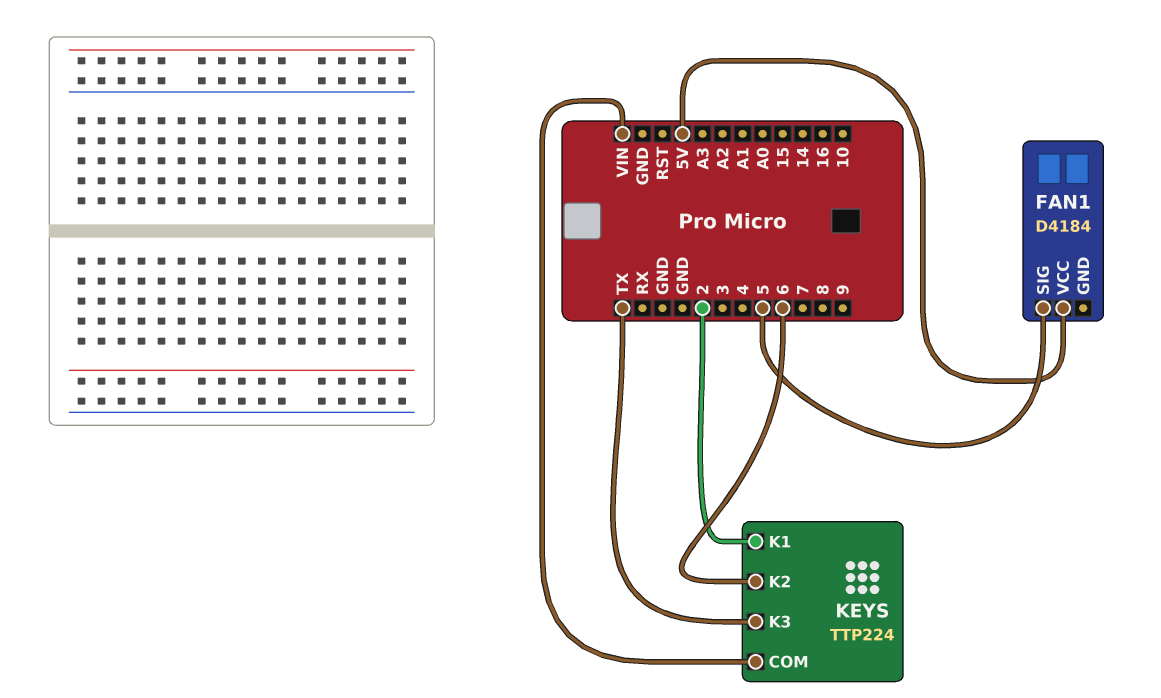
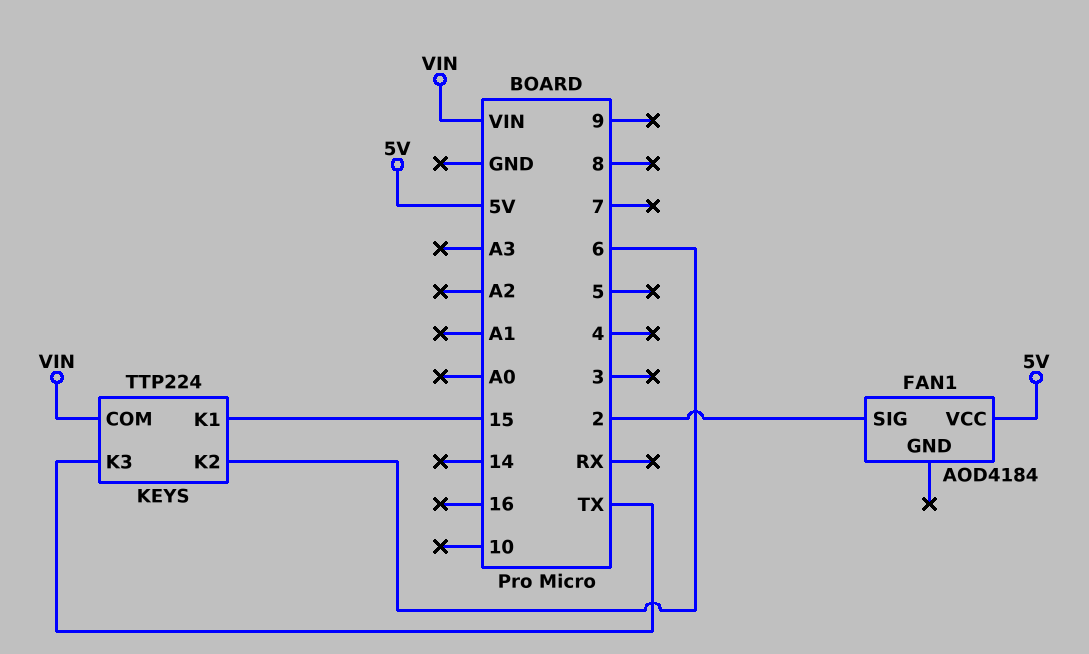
FAN1: D4184 -> AOD4184
FAN1 pin SIG: 5 -> 2
KEYS pin K1: 2 -> 15

